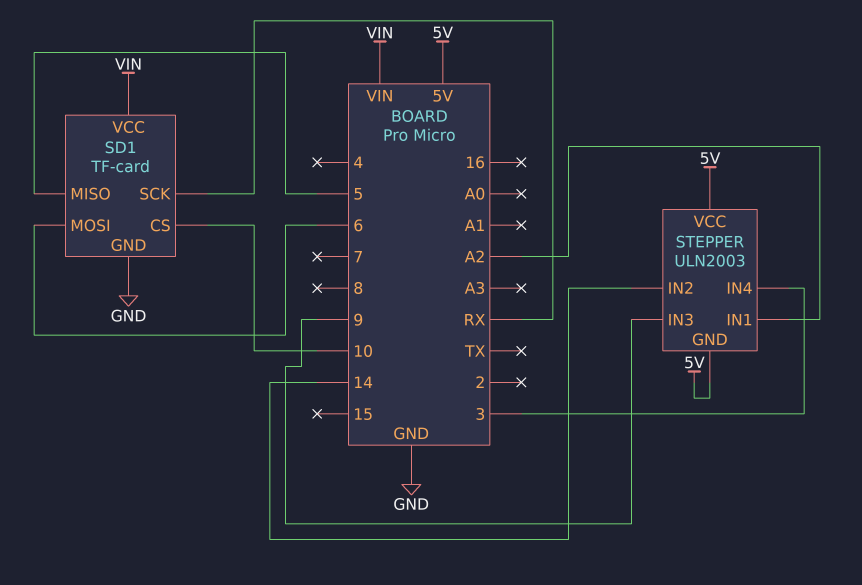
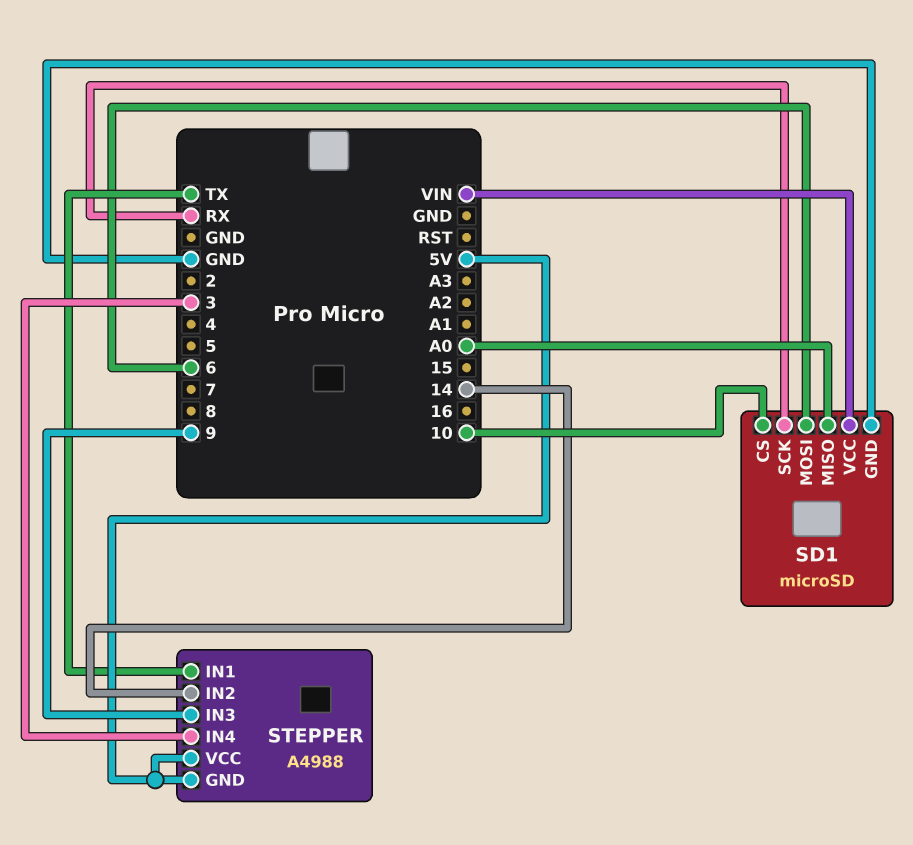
SD1: TF-card -> microSD
SD1 pin MISO: 5 -> A0
STEPPER: ULN2003 -> A4988
STEPPER pin IN1: A2 -> TX

